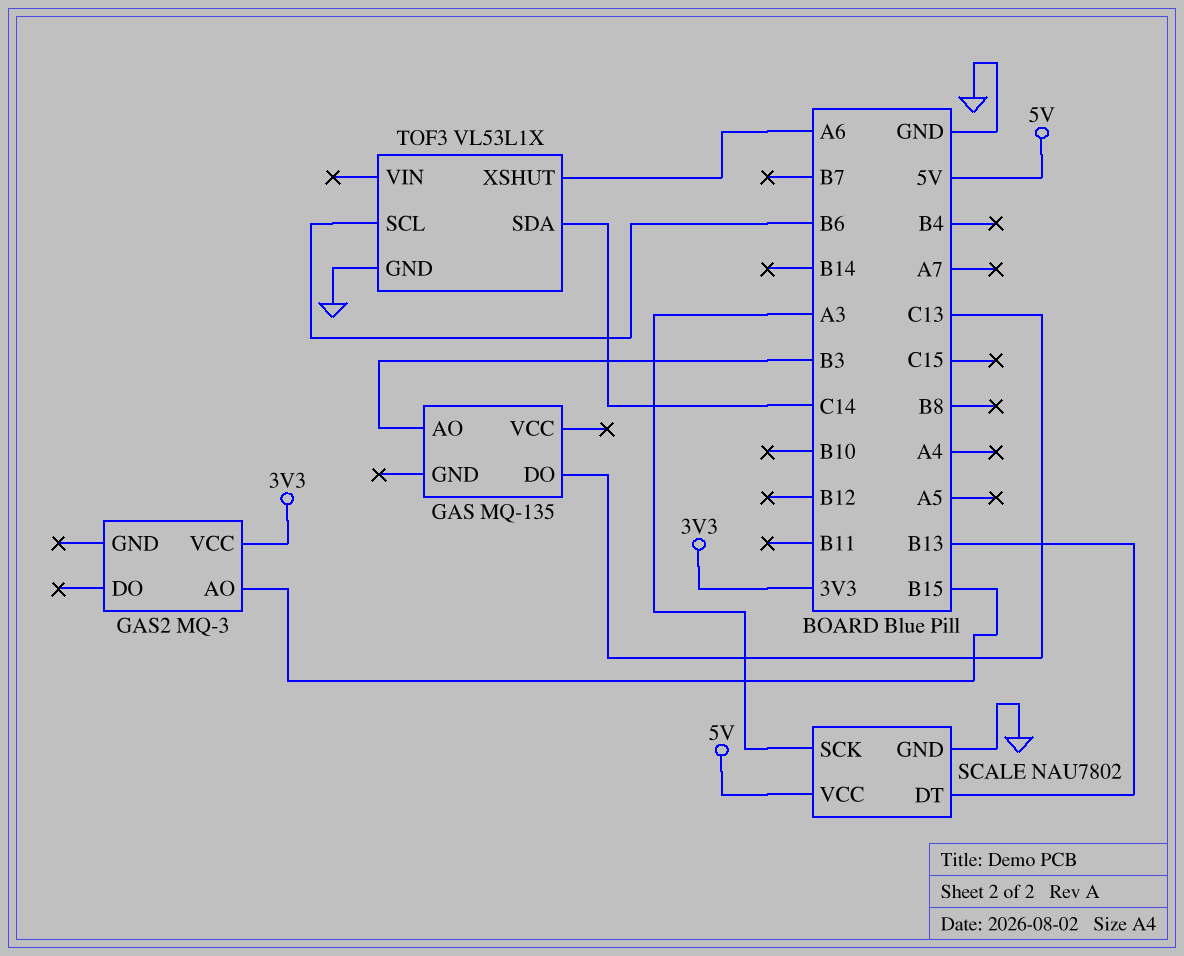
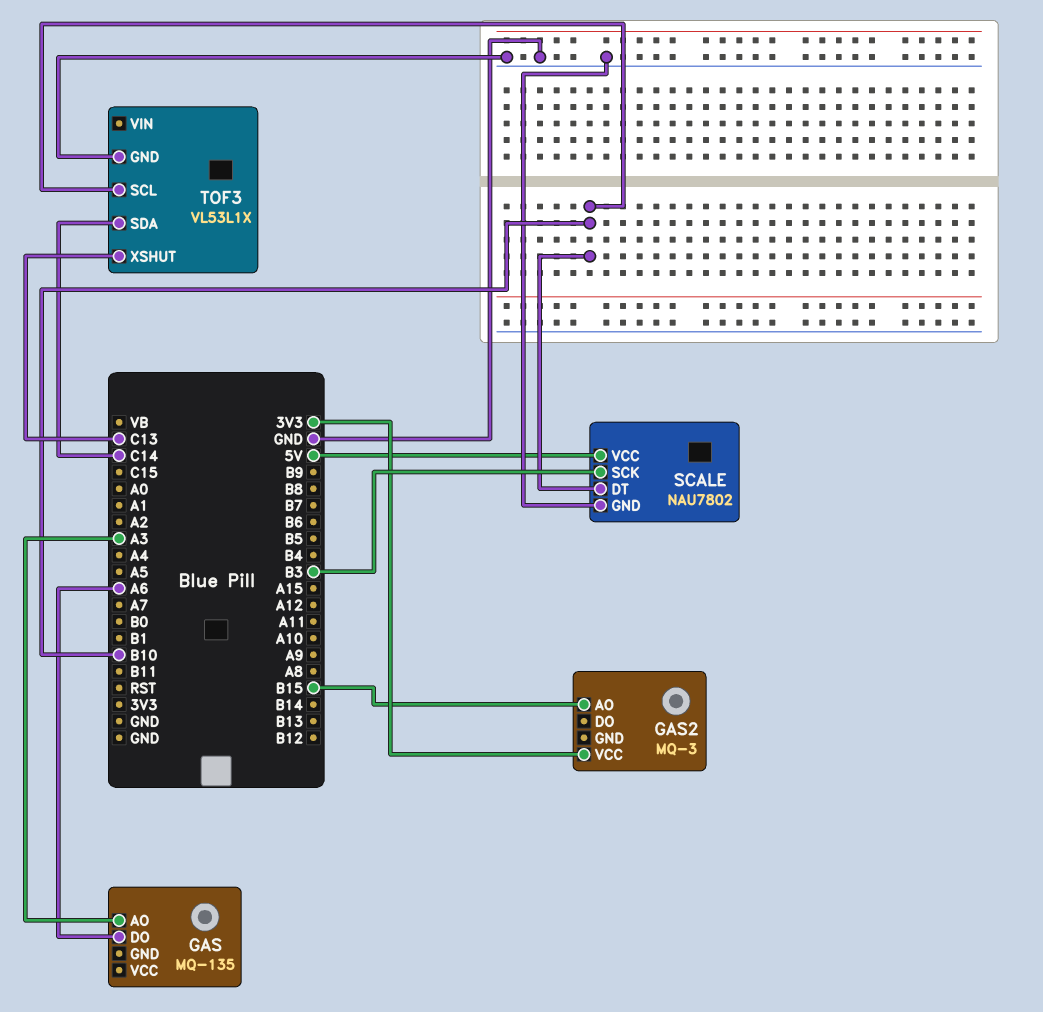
GAS pin AO: B3 -> A3
GAS pin DO: C13 -> A6
SCALE pin DT: B13 -> B10
SCALE pin SCK: A3 -> B3
TOF3 pin SCL: B6 -> B10
TOF3 pin XSHUT: A6 -> C13

